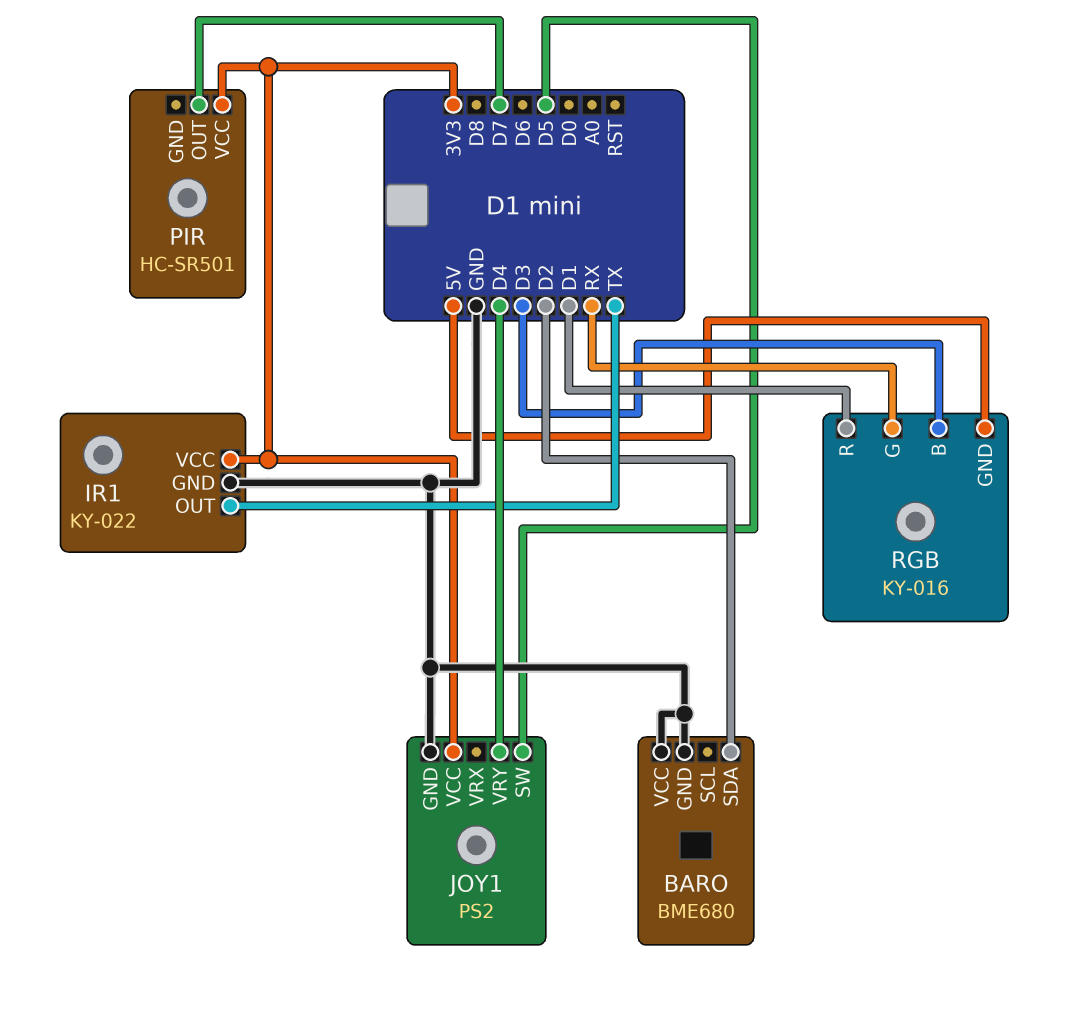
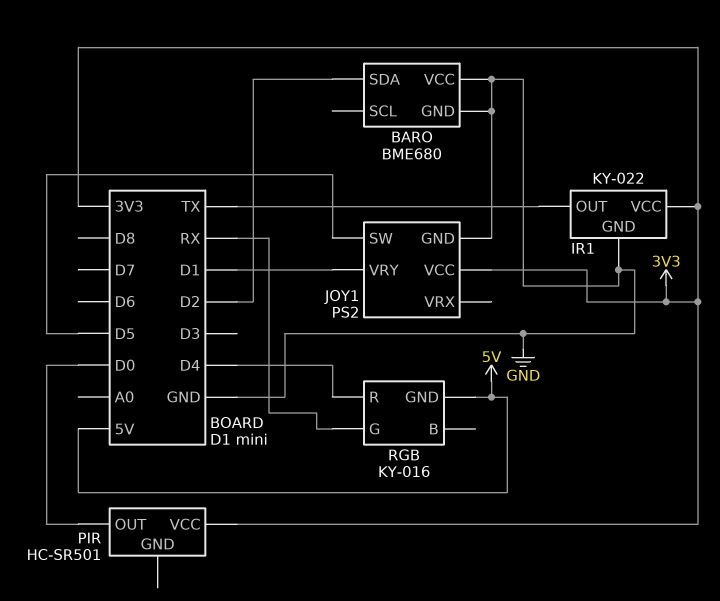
JOY1 pin VRY: D4 -> D1
PIR pin OUT: D7 -> D0
RGB pin B: D3 -> none
RGB pin R: D1 -> D4

